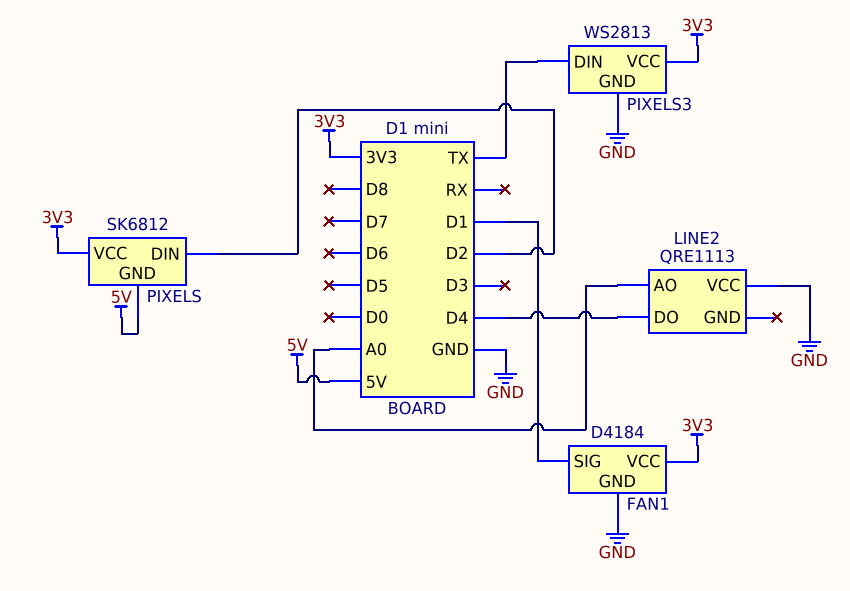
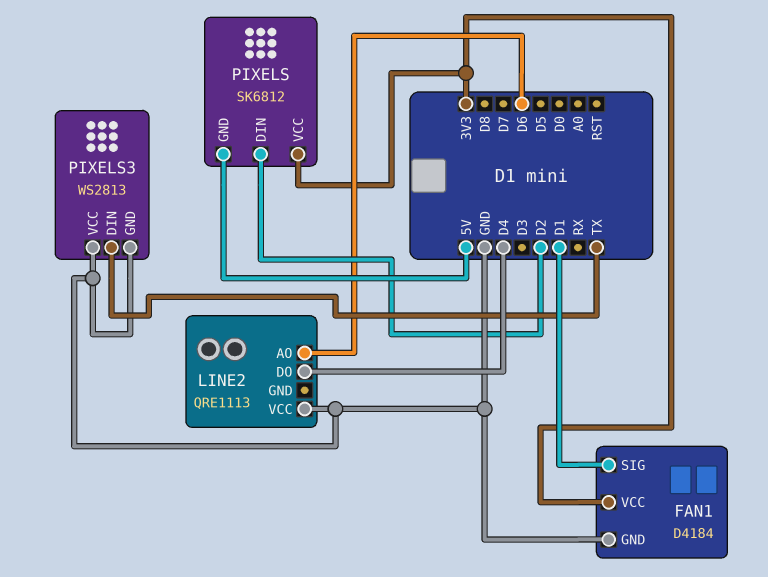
LINE2 pin AO: A0 -> D6
PIXELS3 pin VCC: 3V3 -> GND

